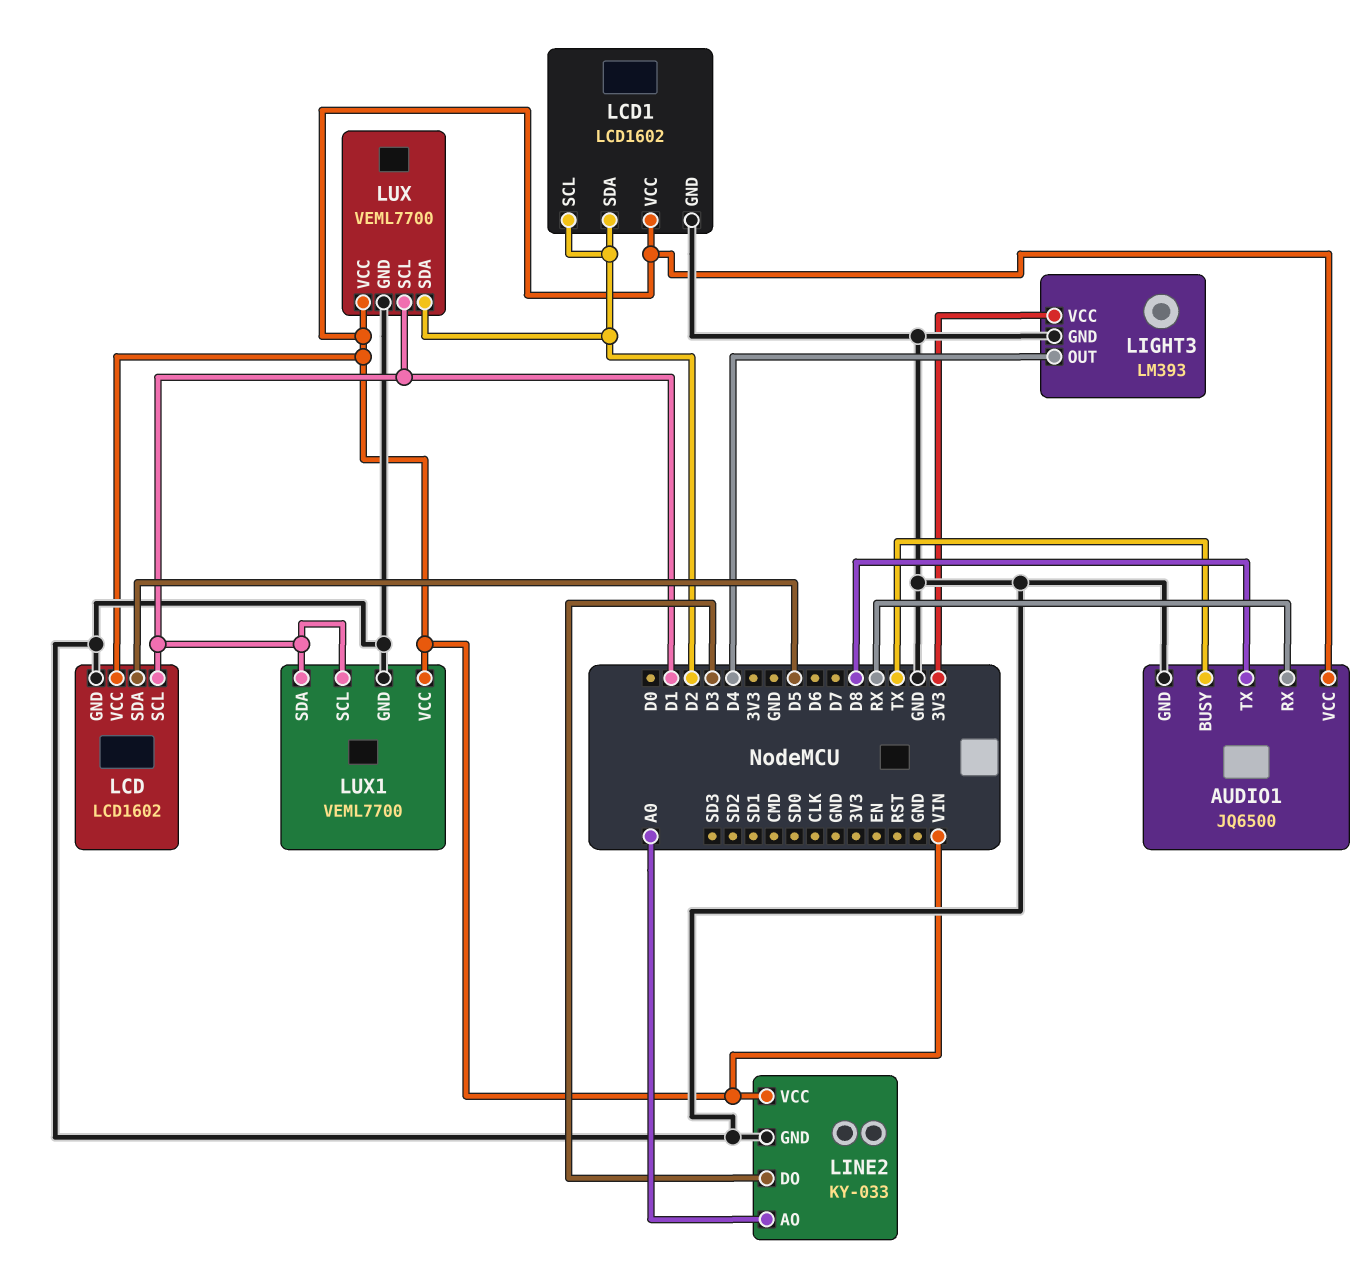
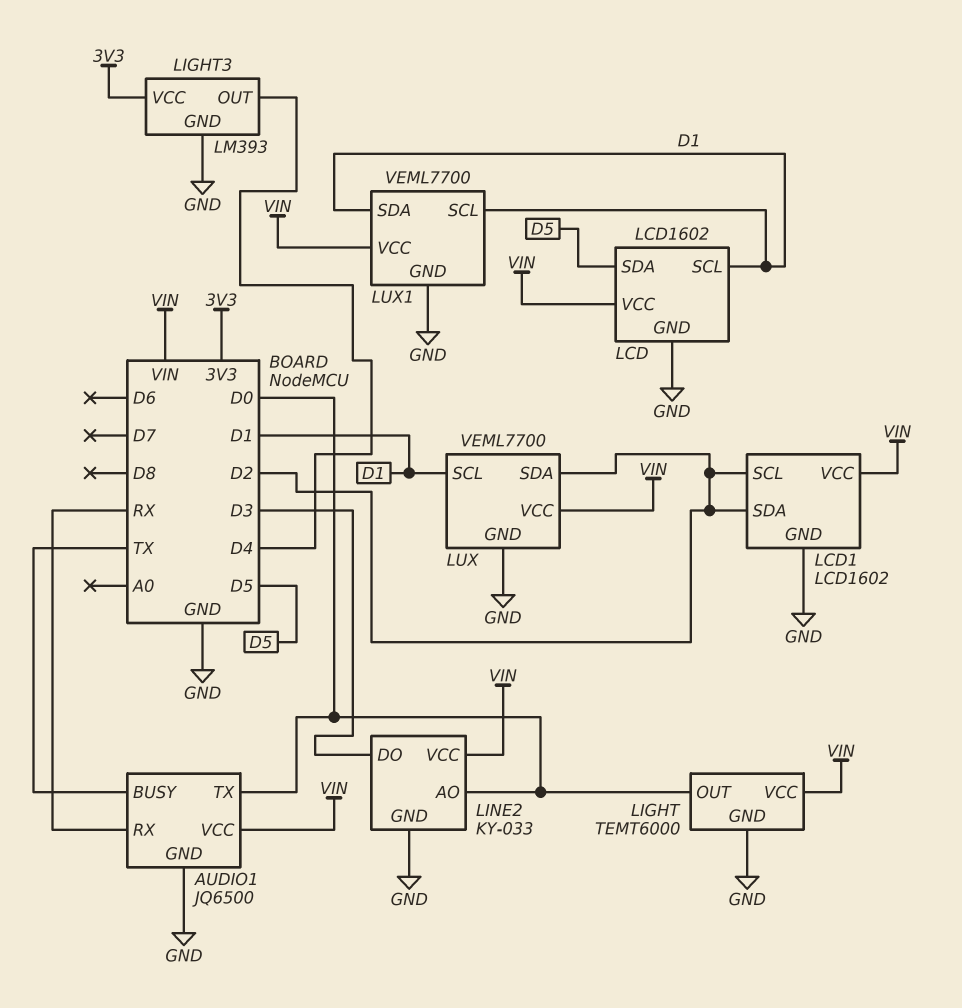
AUDIO1 pin TX: D8 -> D0
LIGHT: none -> TEMT6000
LIGHT pin GND: none -> GND
LIGHT pin OUT: none -> D0
LIGHT pin VCC: none -> VIN
LINE2 pin AO: A0 -> D0

